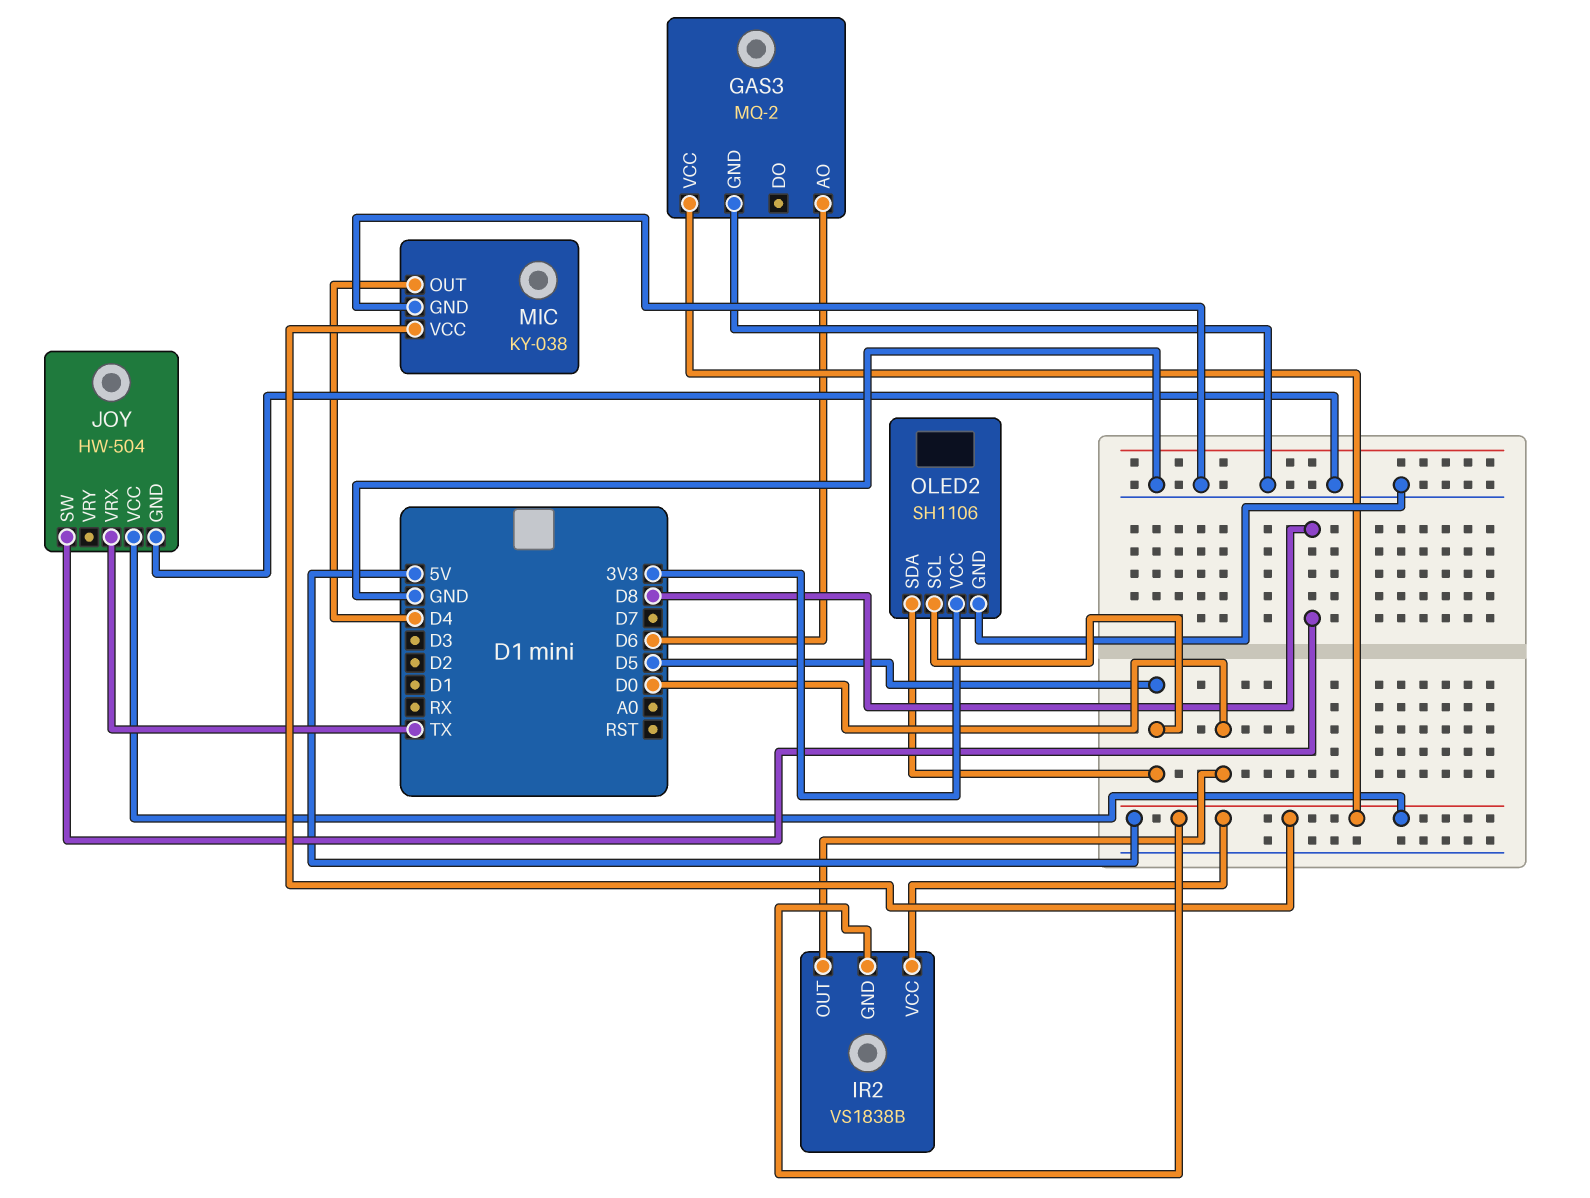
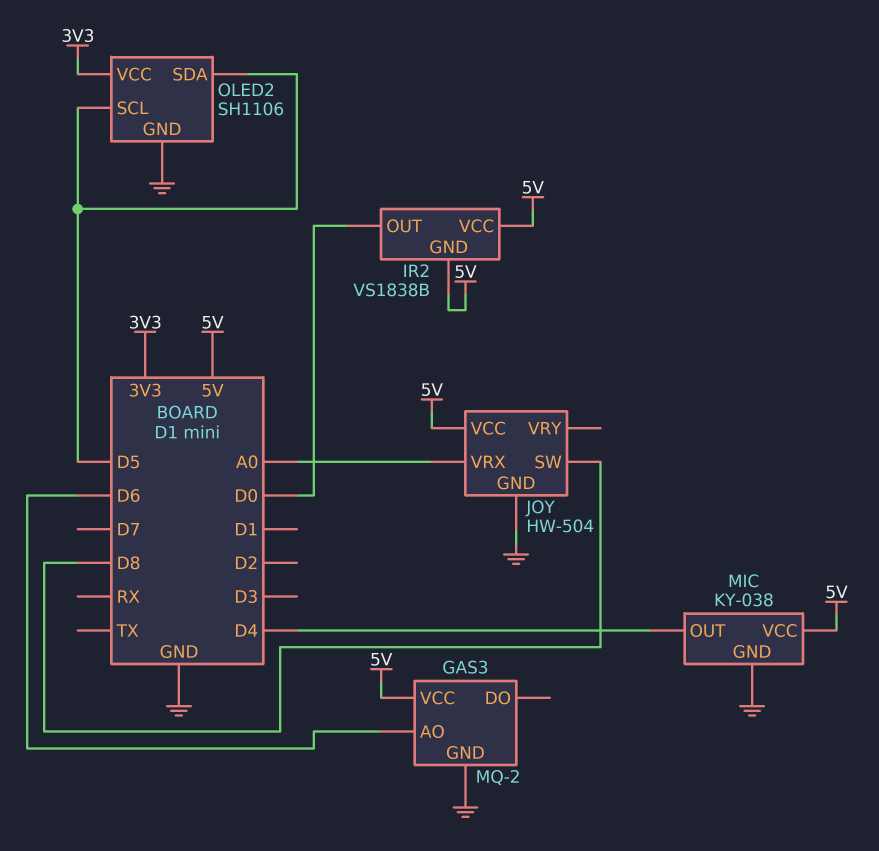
JOY pin VRX: TX -> A0

